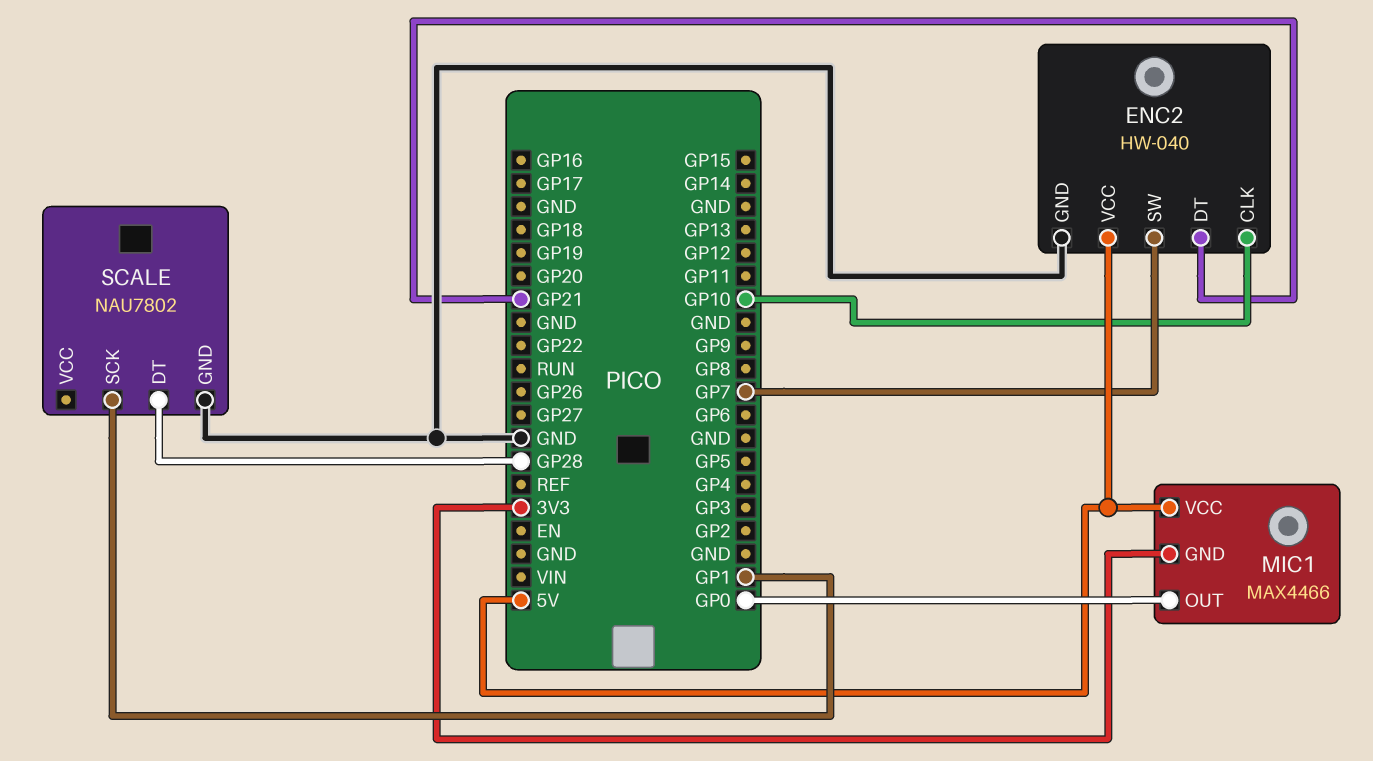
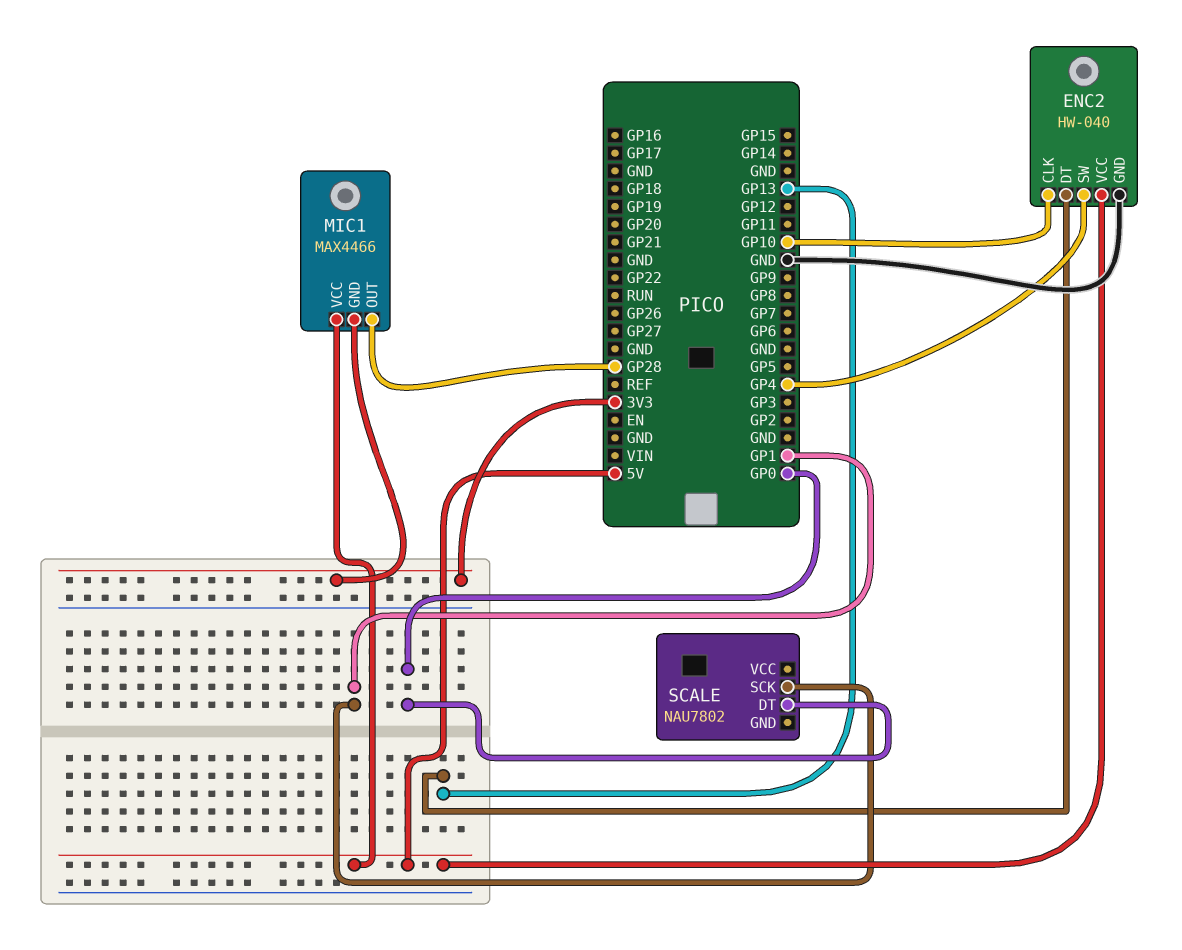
ENC2 pin DT: GP21 -> GP13
ENC2 pin SW: GP7 -> GP4
MIC1 pin OUT: GP0 -> GP28
SCALE pin DT: GP28 -> GP0
SCALE pin GND: GND -> none

